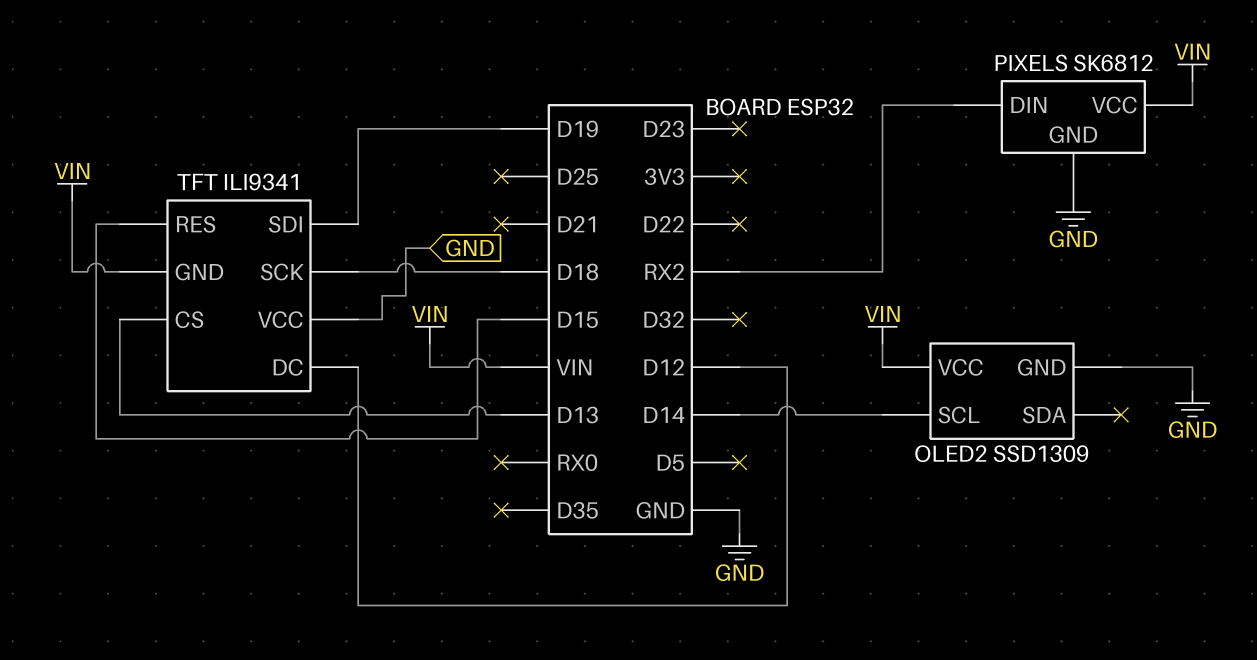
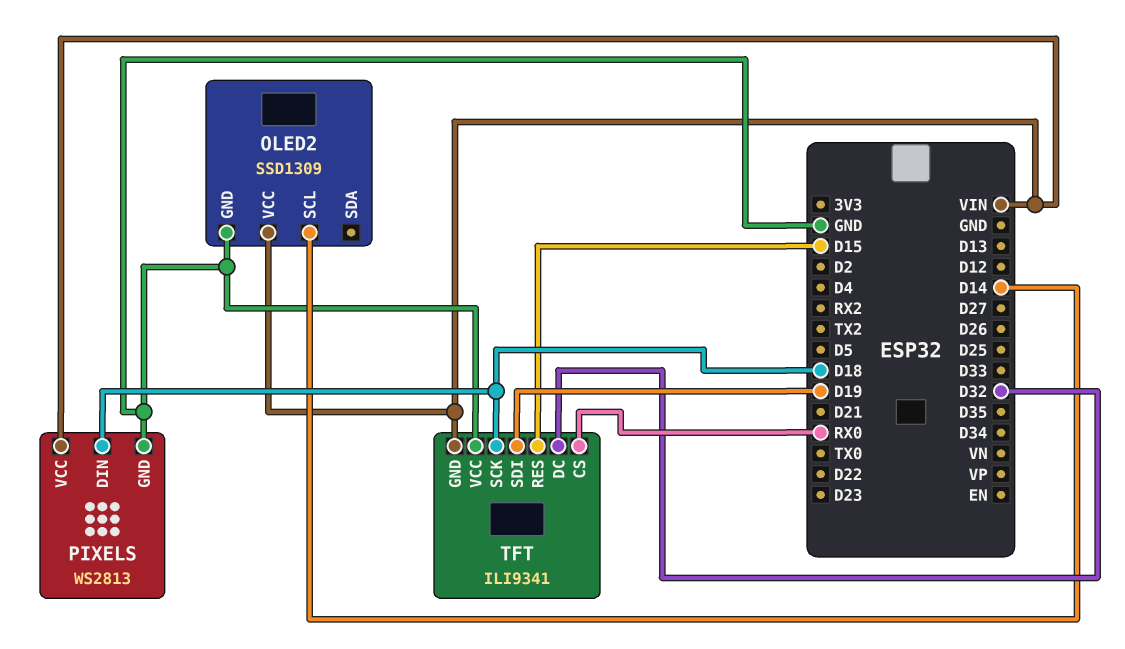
PIXELS: SK6812 -> WS2813
PIXELS pin DIN: RX2 -> D18
TFT pin CS: D13 -> RX0
TFT pin DC: D12 -> D32

